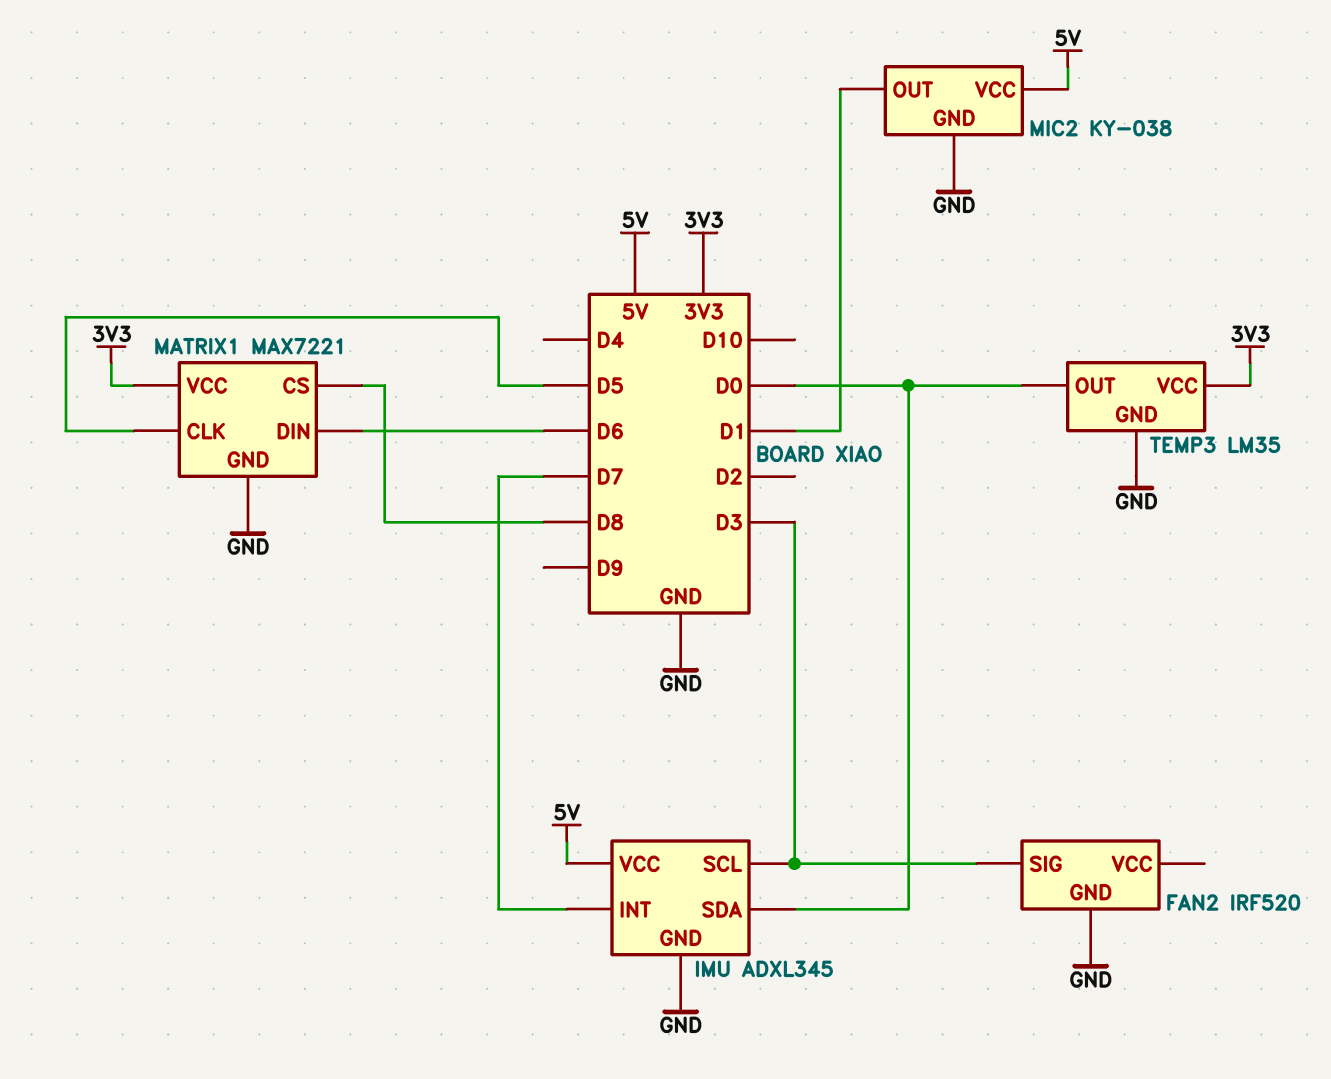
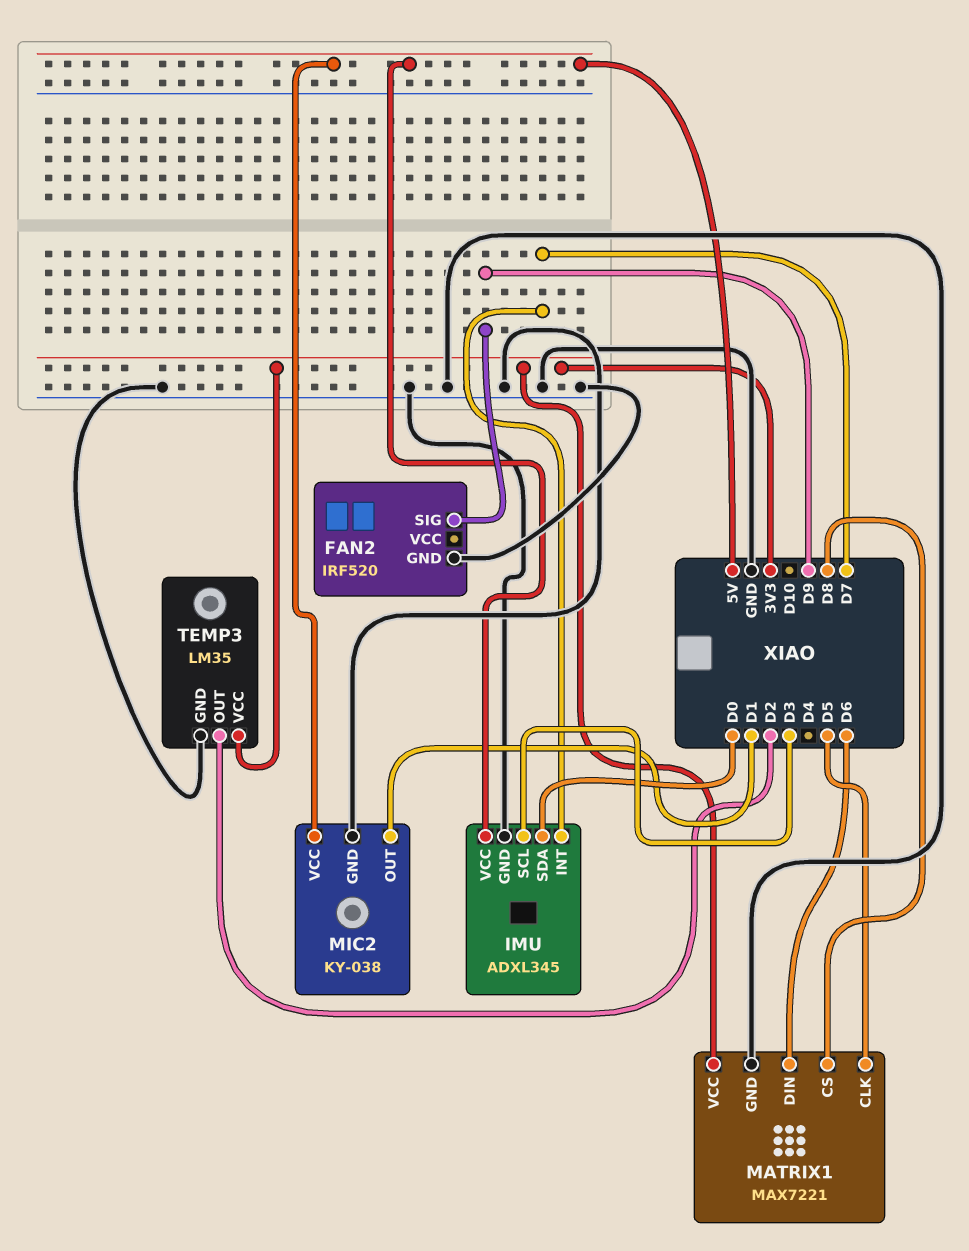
FAN2 pin SIG: D3 -> D9
TEMP3 pin OUT: D0 -> D2

